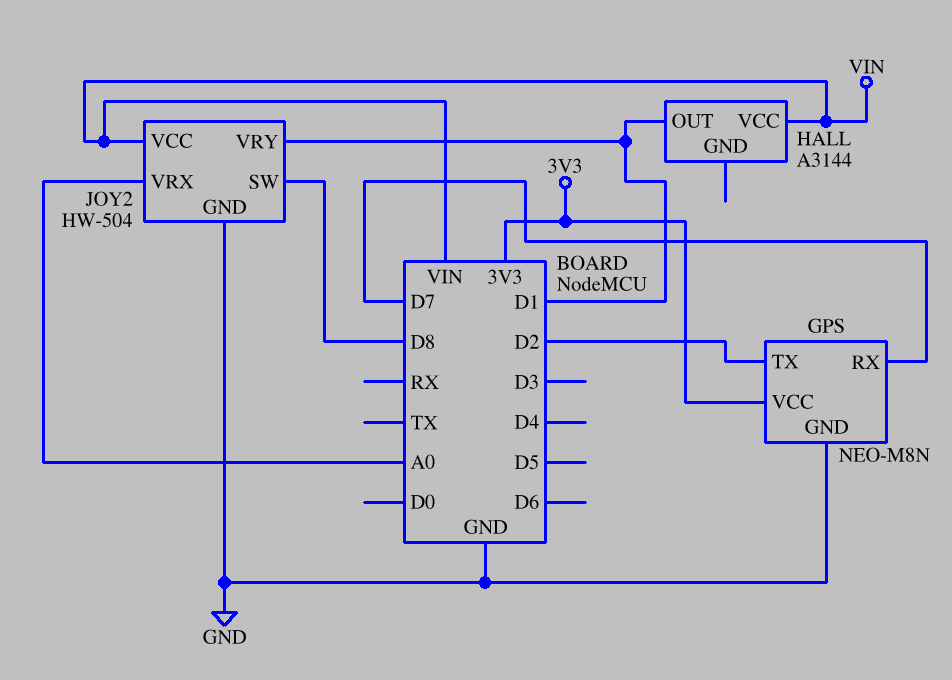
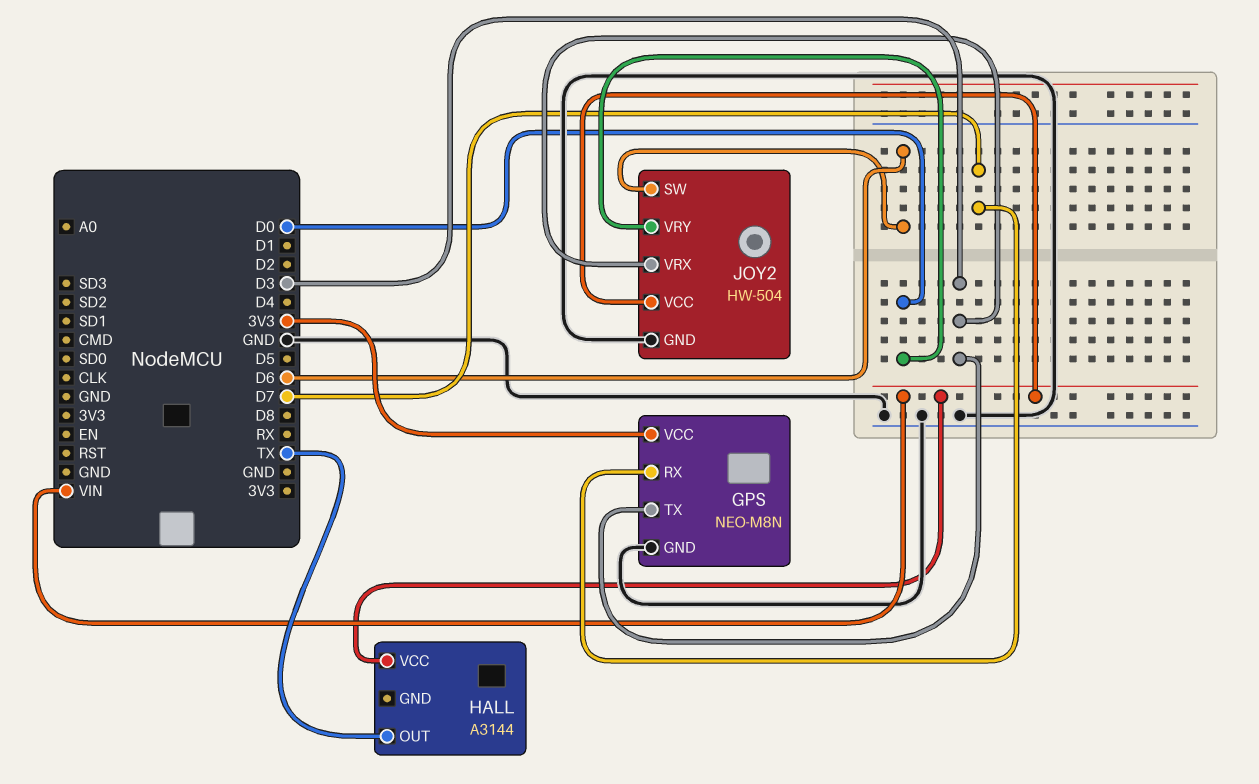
GPS pin TX: D2 -> D3
HALL pin OUT: D1 -> TX
JOY2 pin SW: D8 -> D6
JOY2 pin VRX: A0 -> D3
JOY2 pin VRY: D1 -> D0

